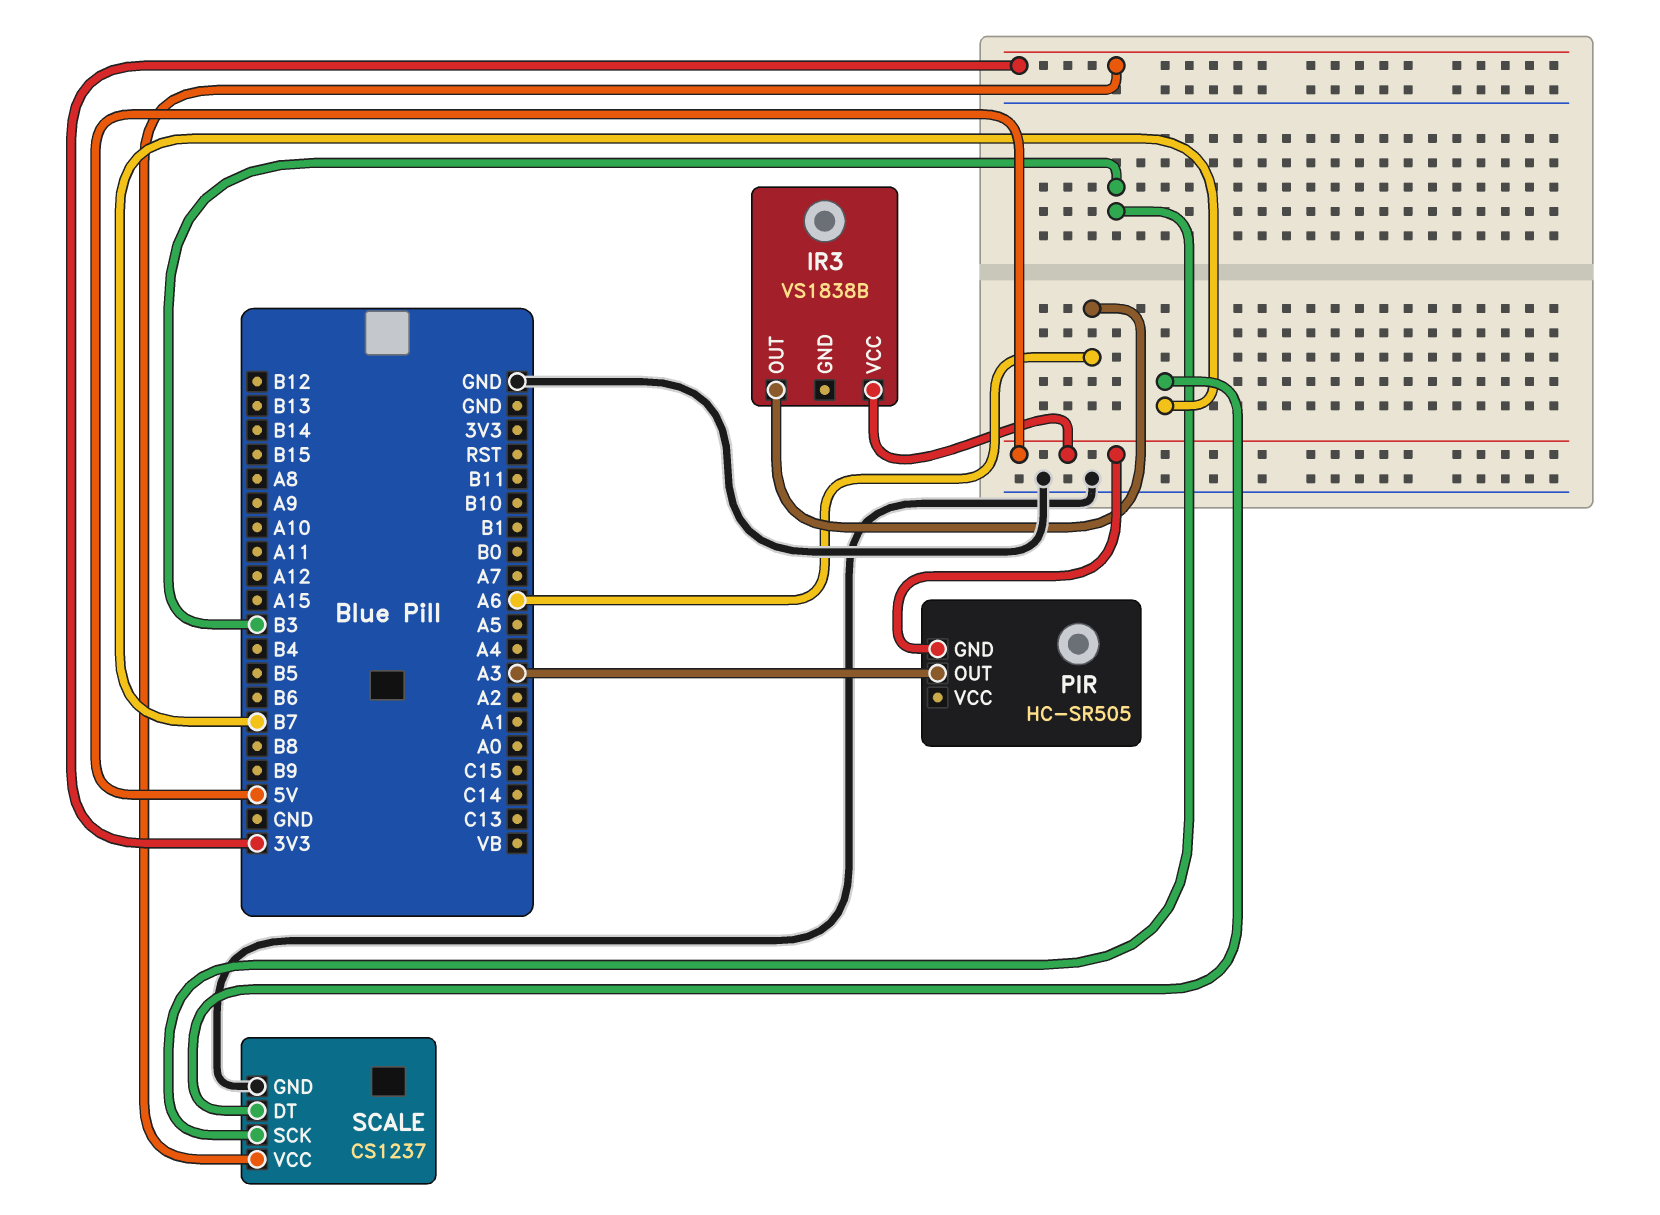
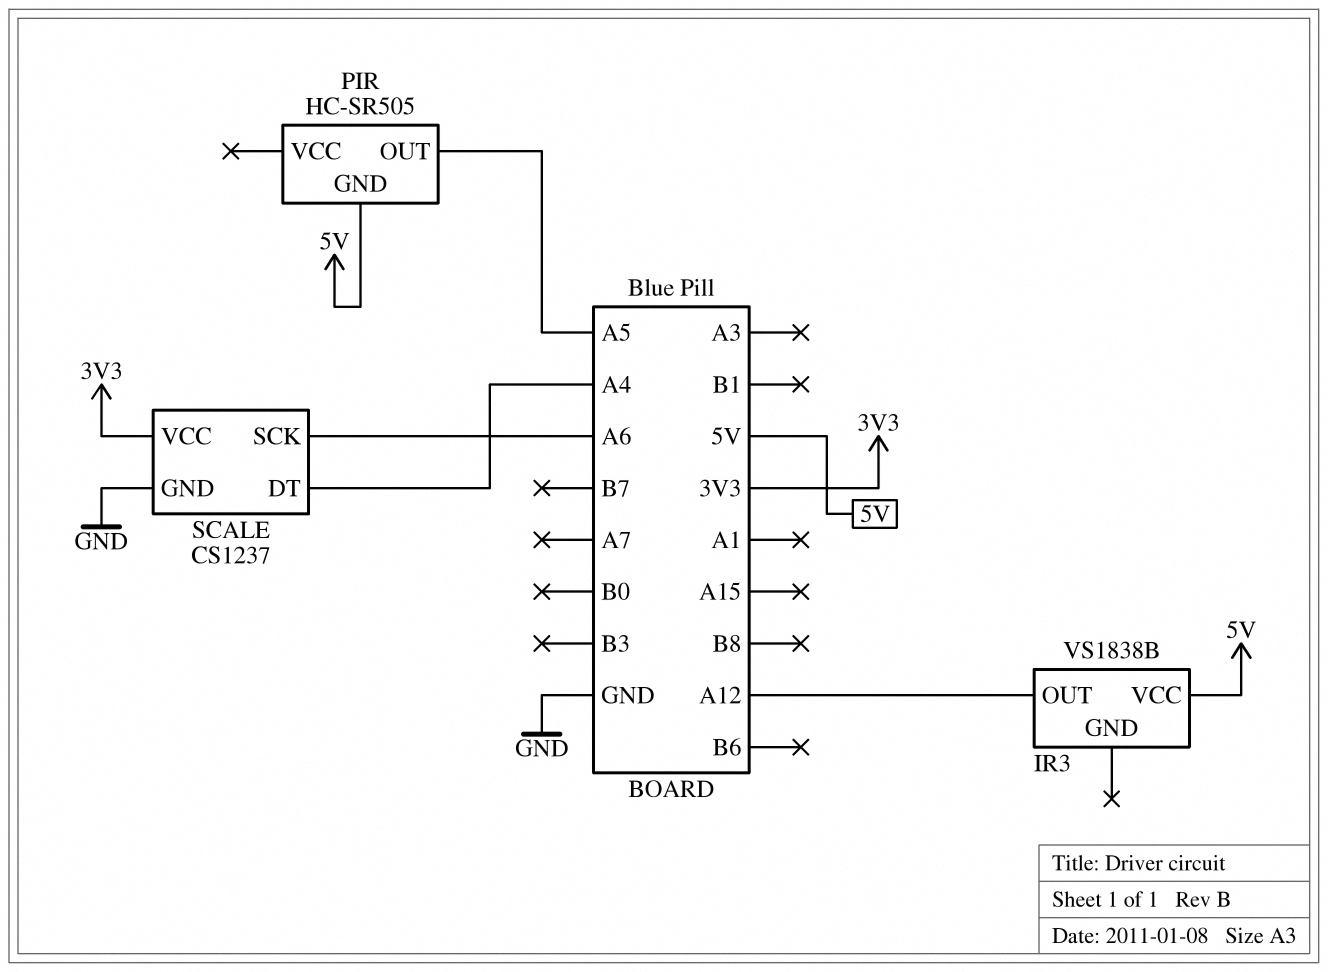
IR3 pin OUT: A6 -> A12
PIR pin OUT: A3 -> A5
SCALE pin DT: B7 -> A4
SCALE pin SCK: B3 -> A6

